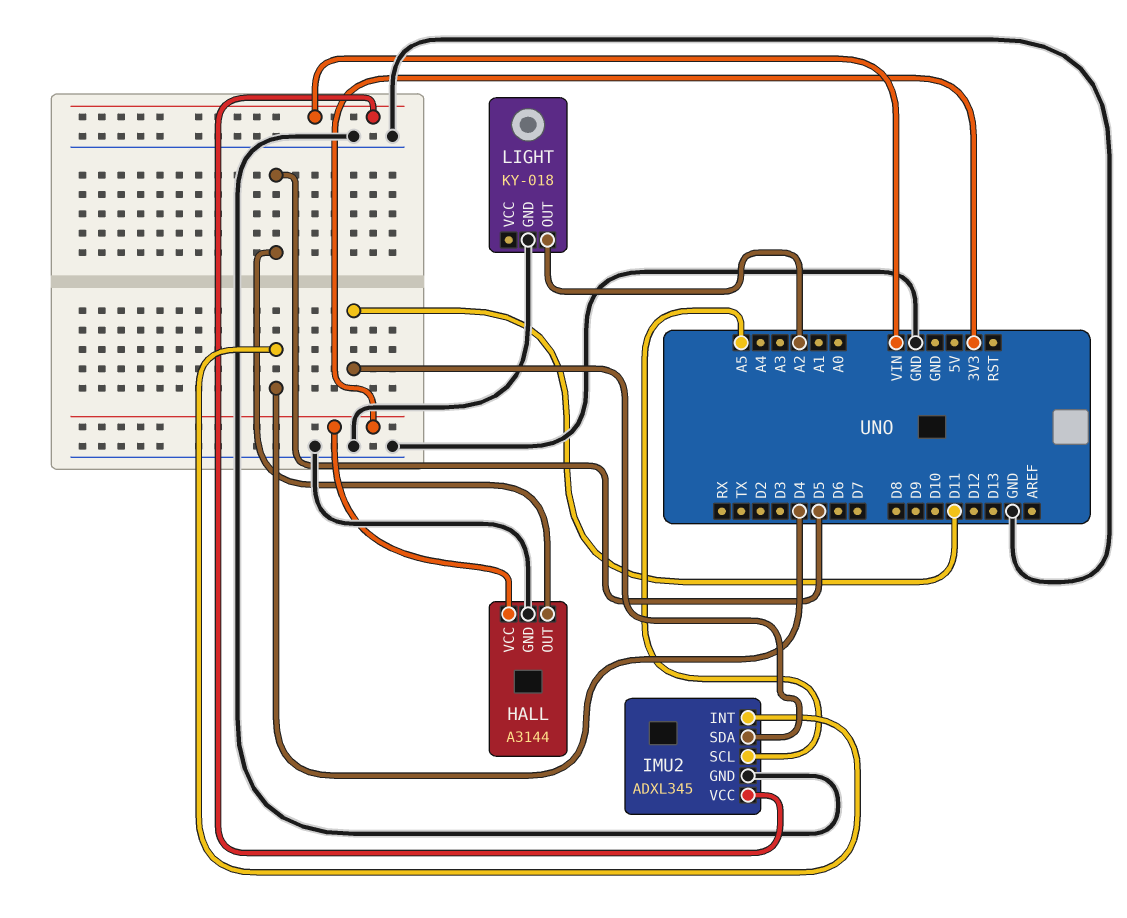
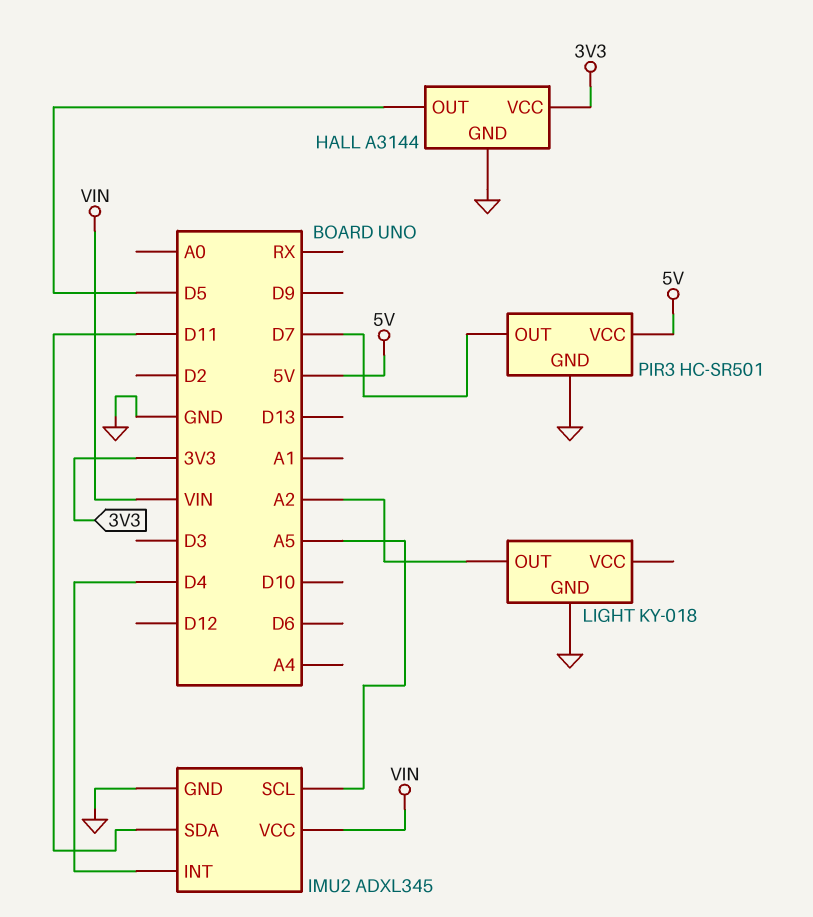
PIR3: none -> HC-SR501
PIR3 pin GND: none -> GND
PIR3 pin OUT: none -> D7
PIR3 pin VCC: none -> 5V

